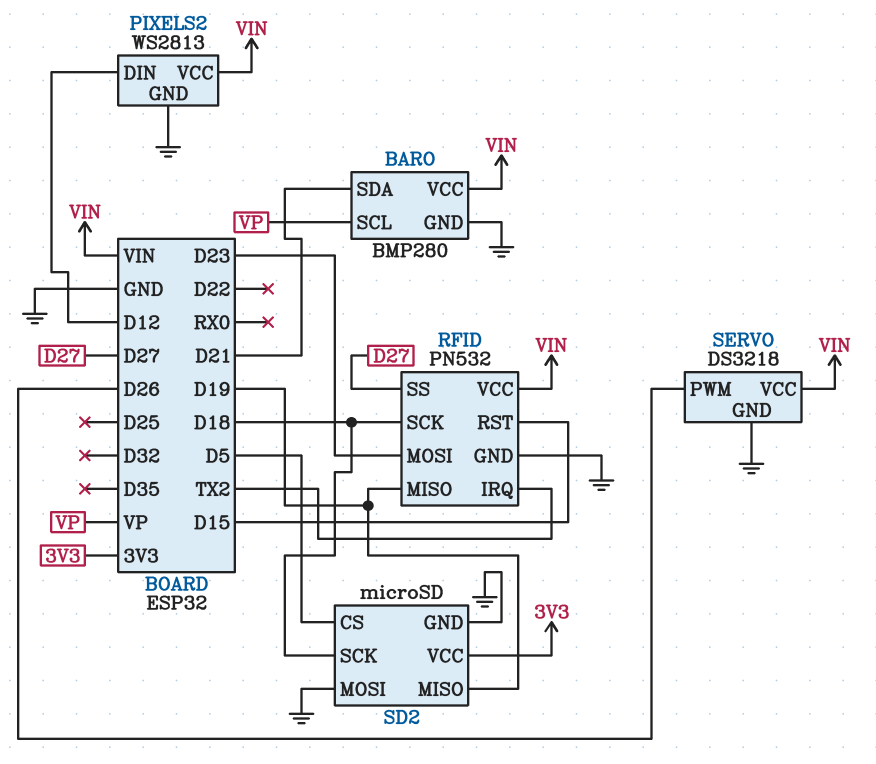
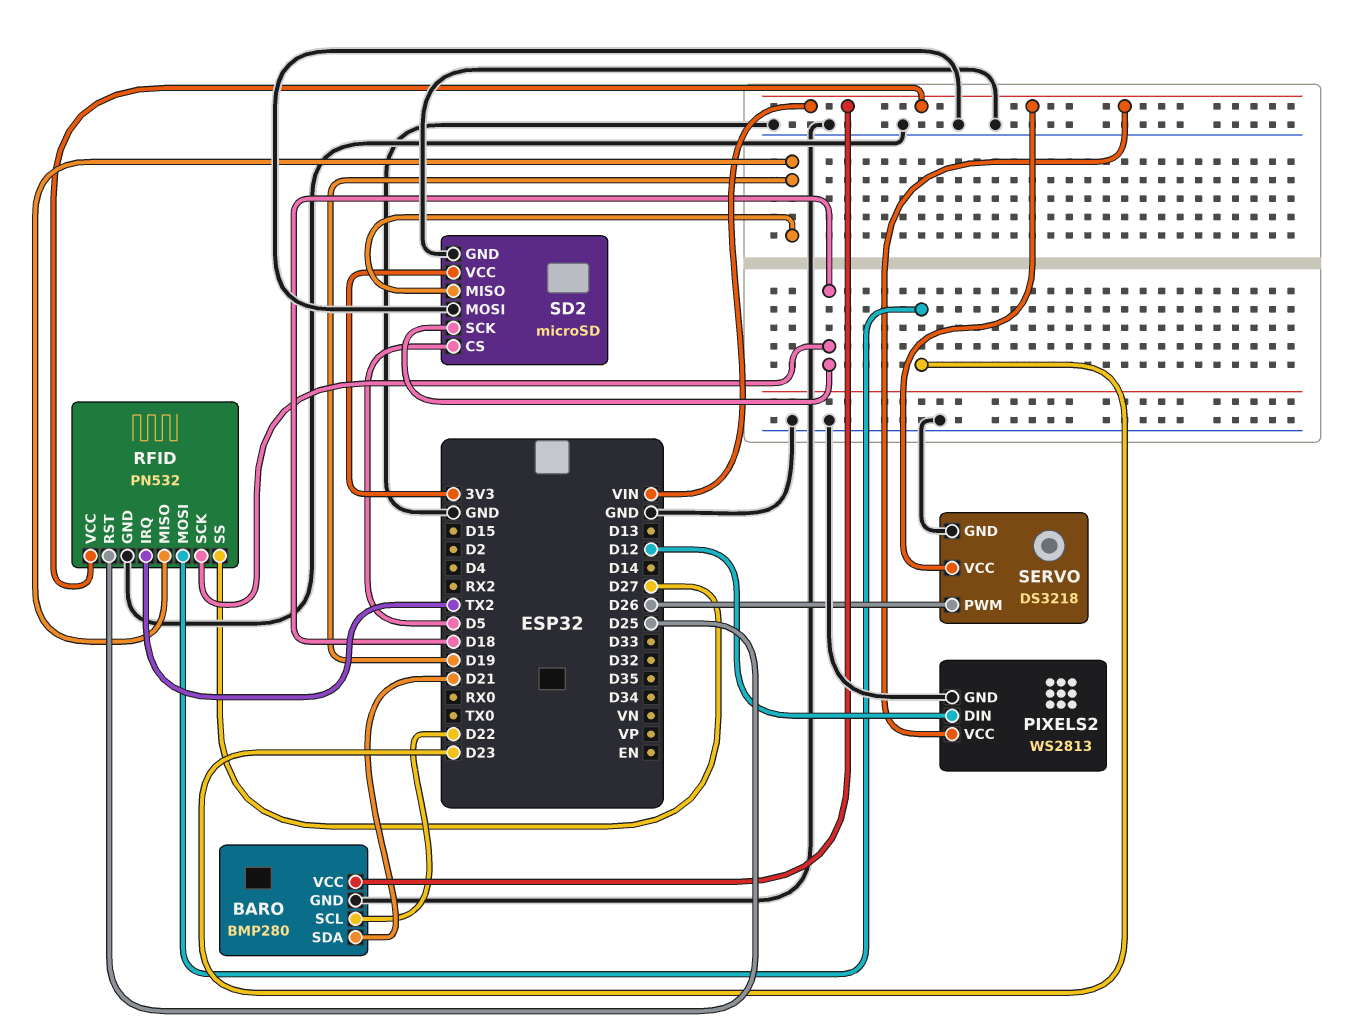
BARO pin SCL: VP -> D22
RFID pin RST: D15 -> D25

